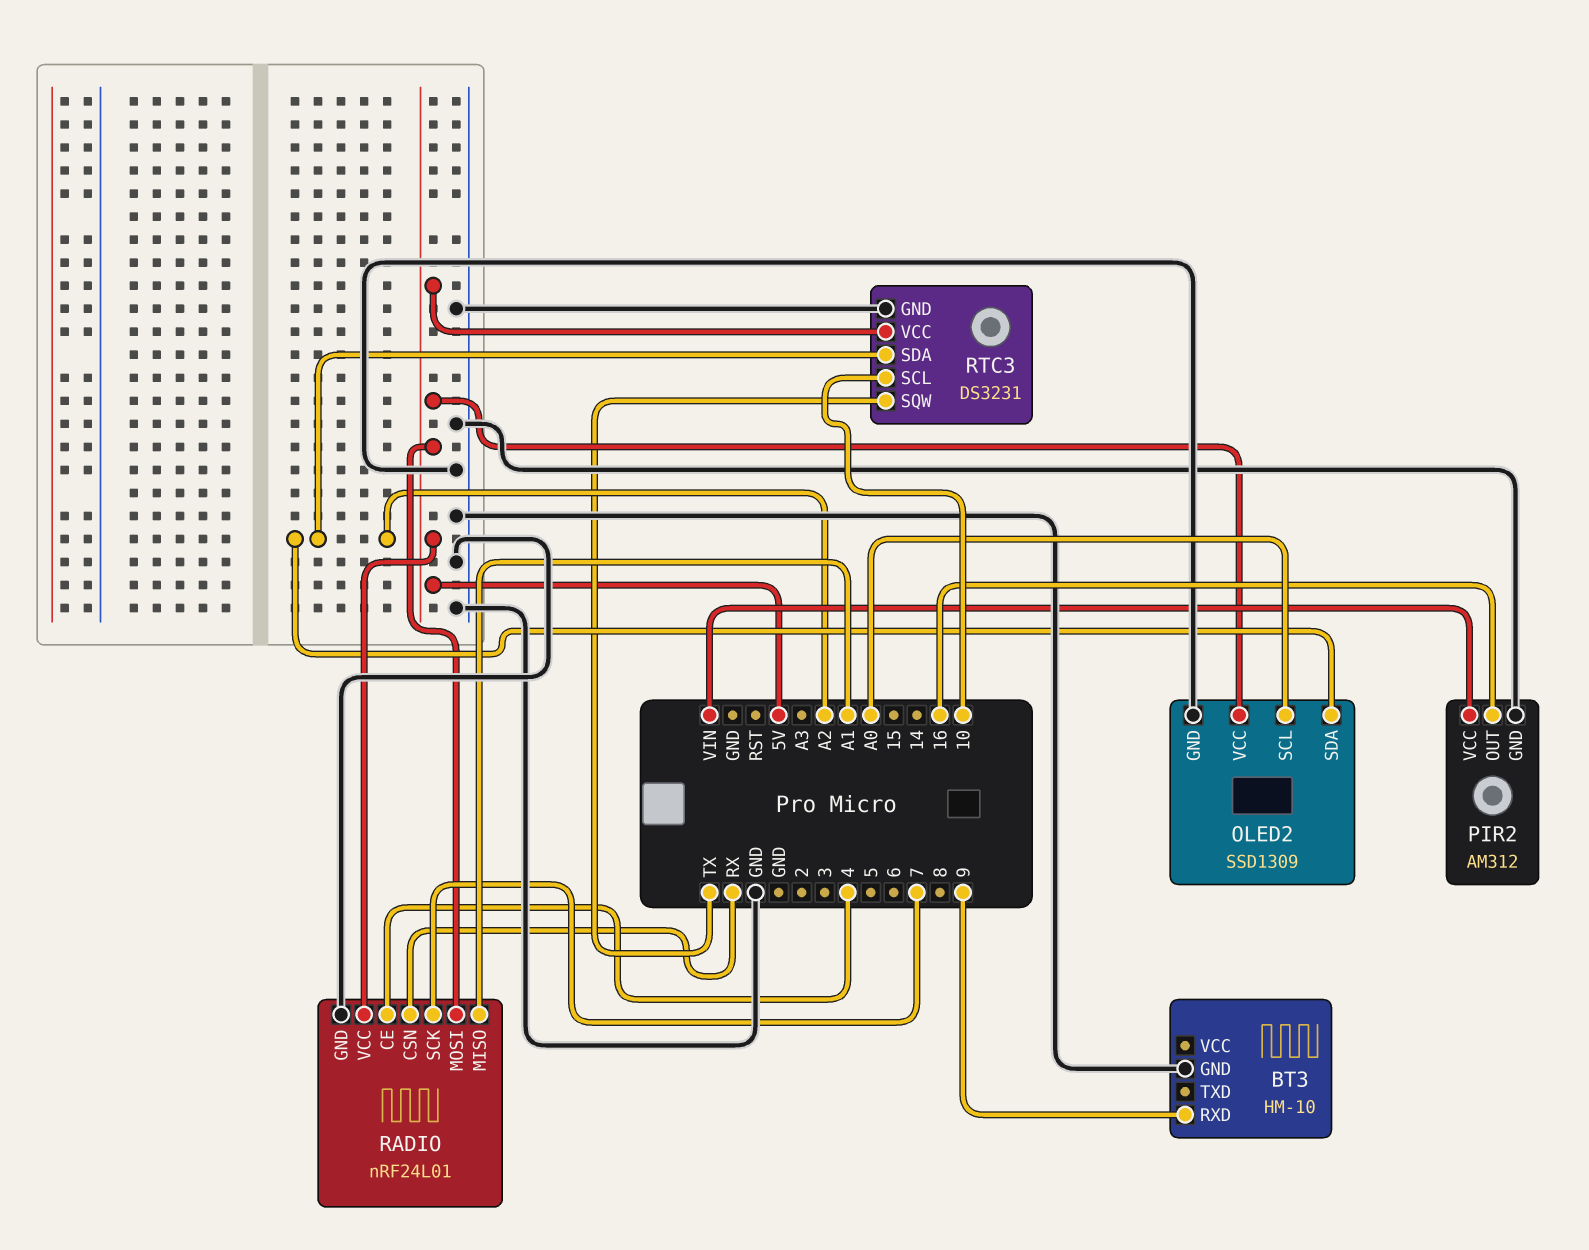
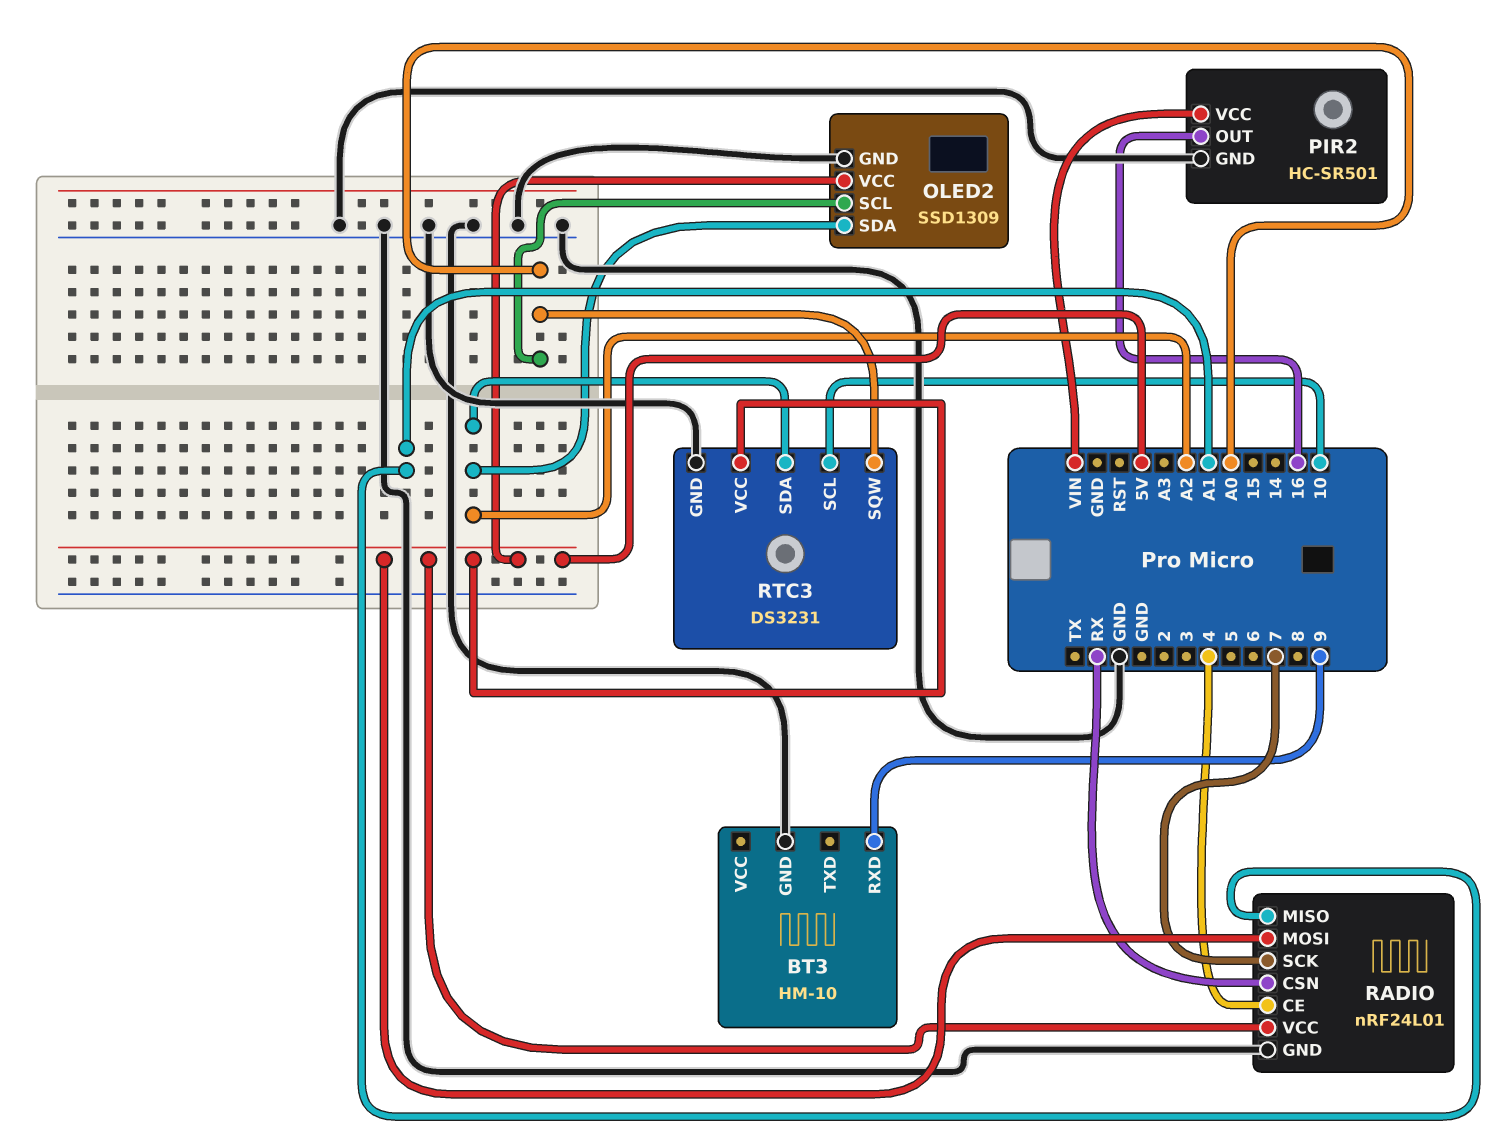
PIR2: AM312 -> HC-SR501
RTC3 pin SQW: TX -> A0

